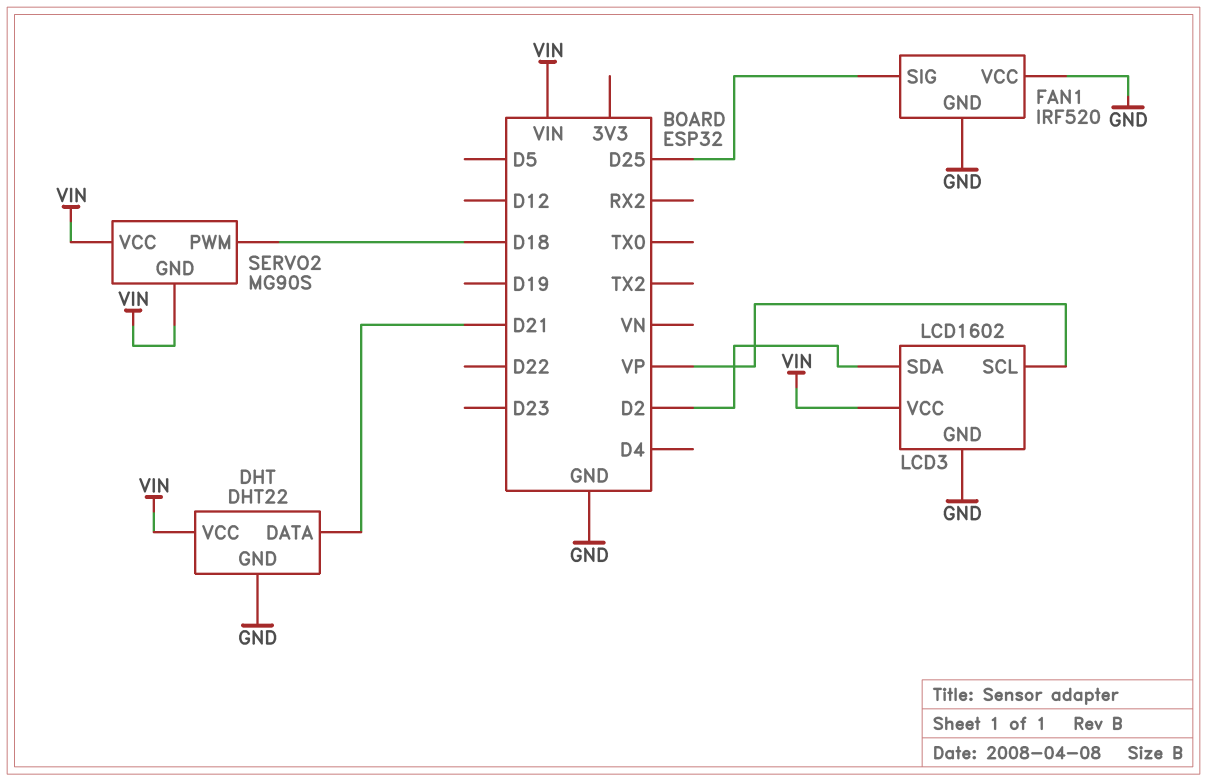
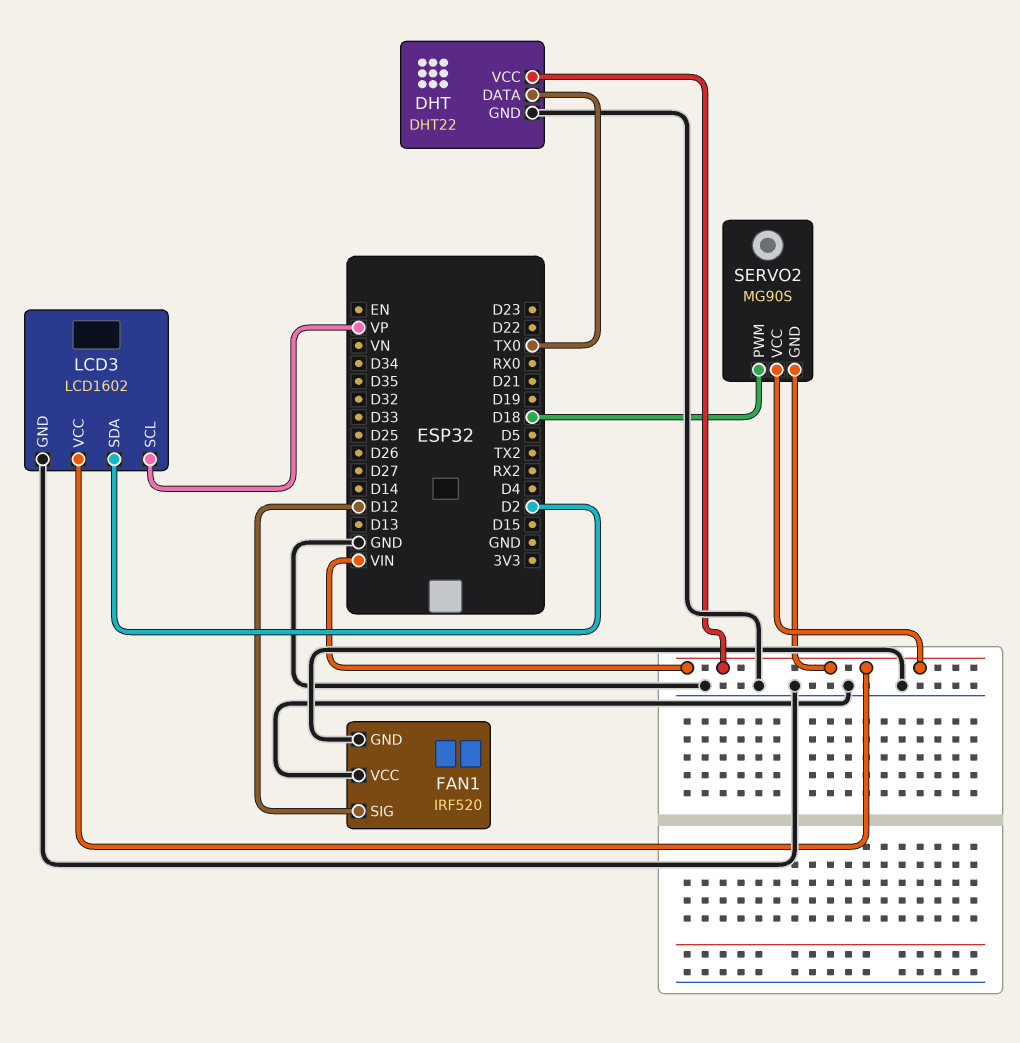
DHT pin DATA: D21 -> TX0
FAN1 pin SIG: D25 -> D12

